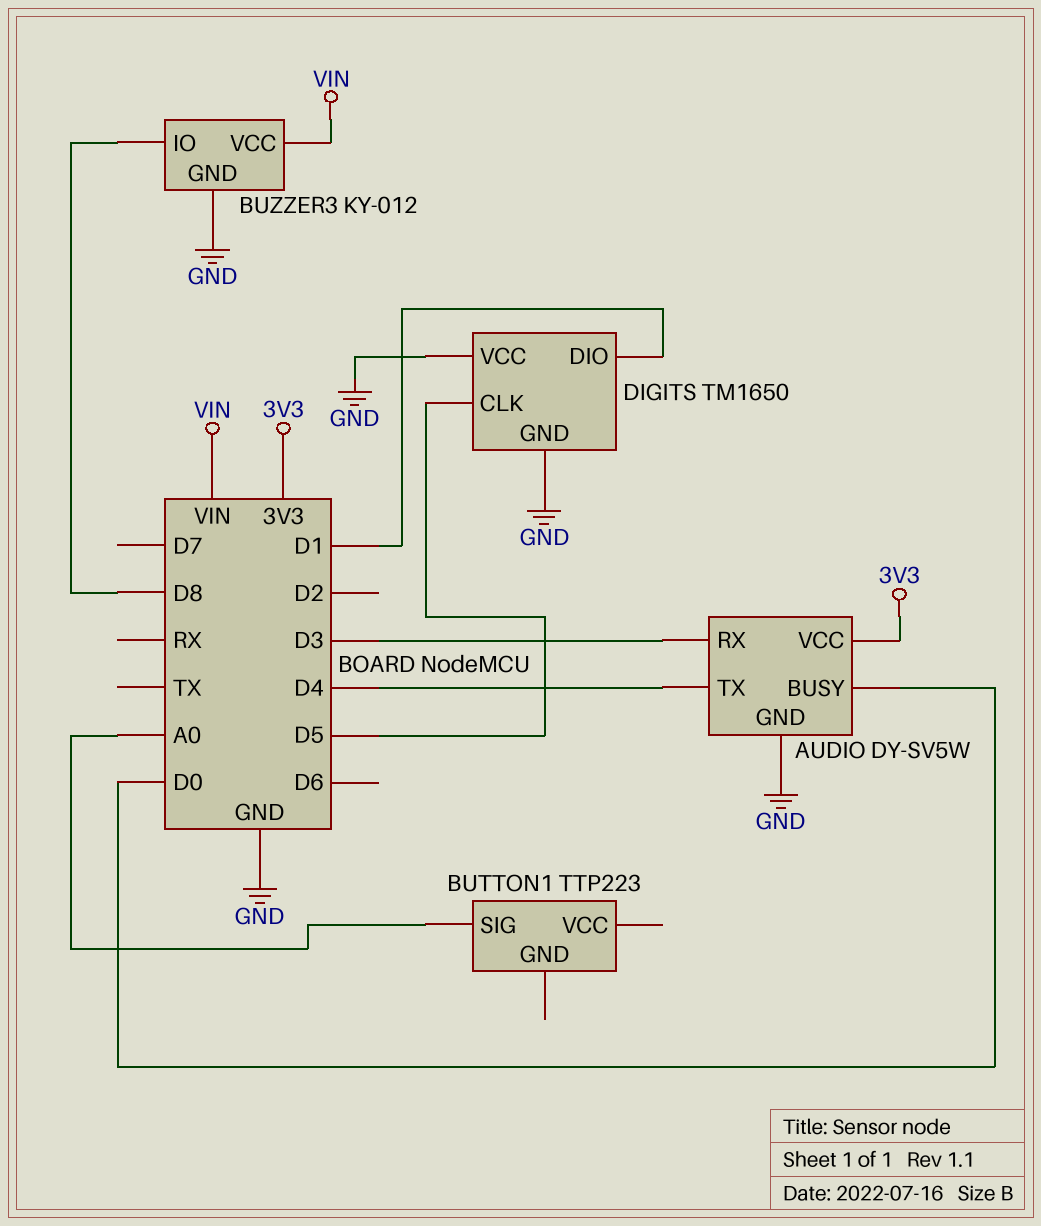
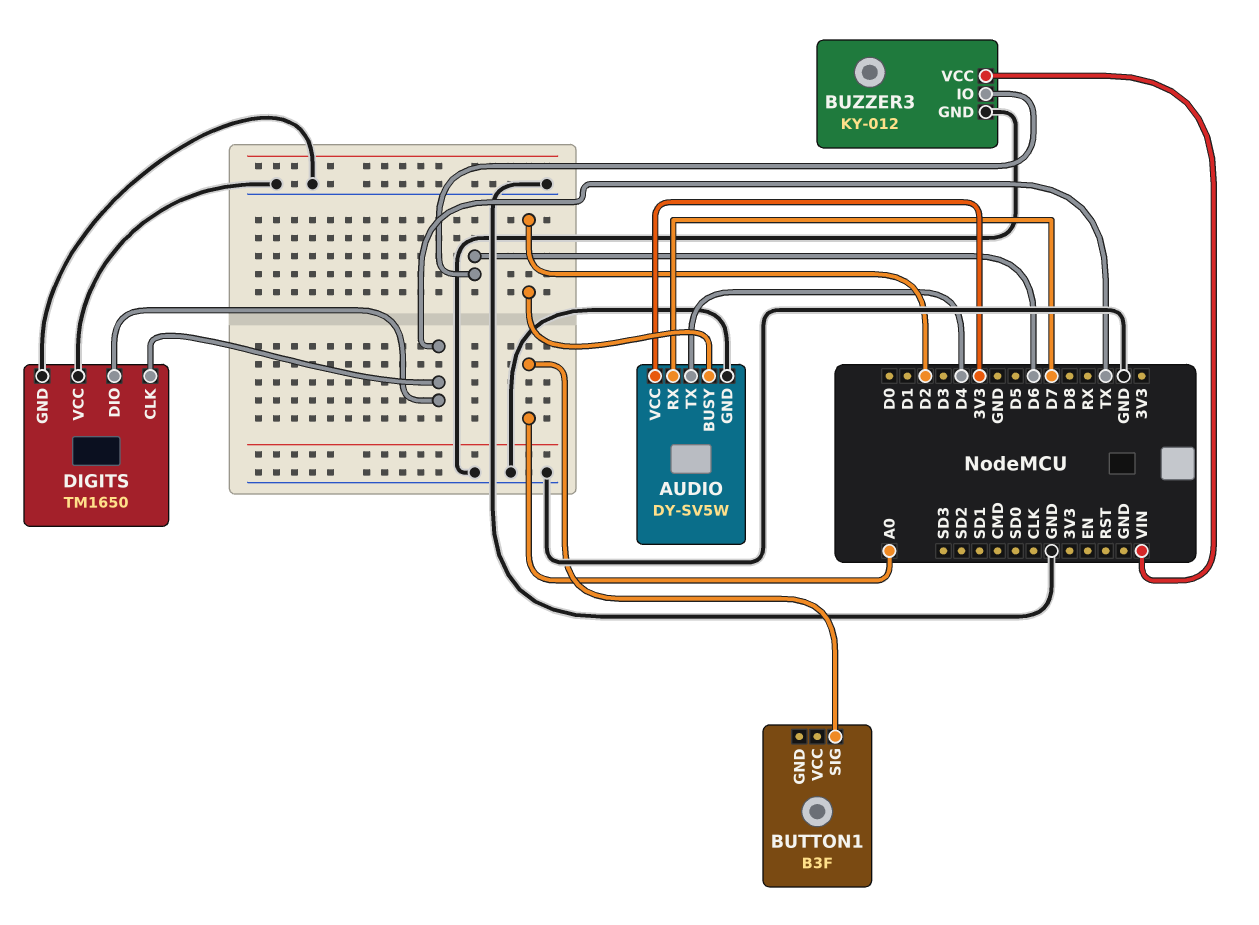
AUDIO pin BUSY: D0 -> D2
AUDIO pin RX: D3 -> D7
BUTTON1: TTP223 -> B3F
BUZZER3 pin IO: D8 -> D6
DIGITS pin CLK: D5 -> TX
DIGITS pin DIO: D1 -> TX

